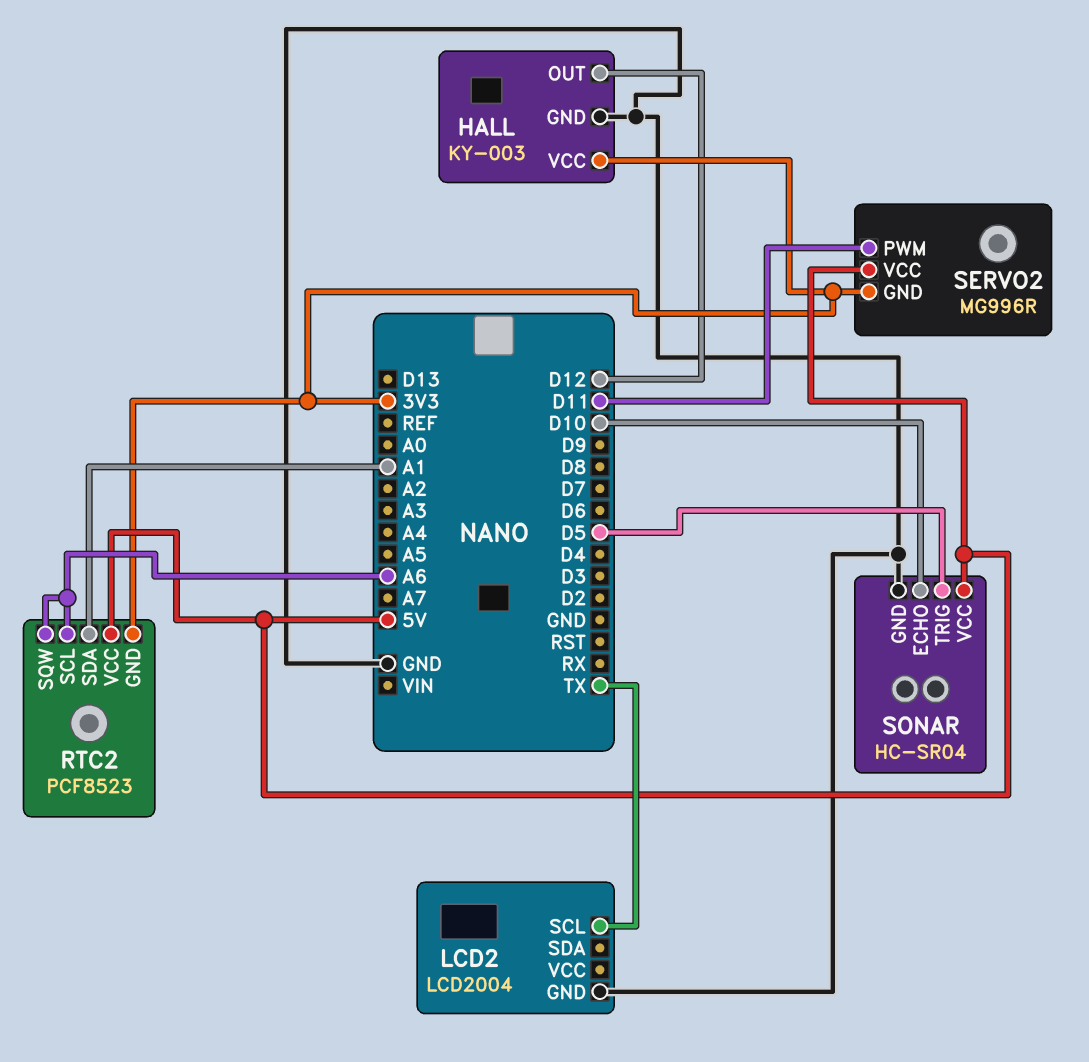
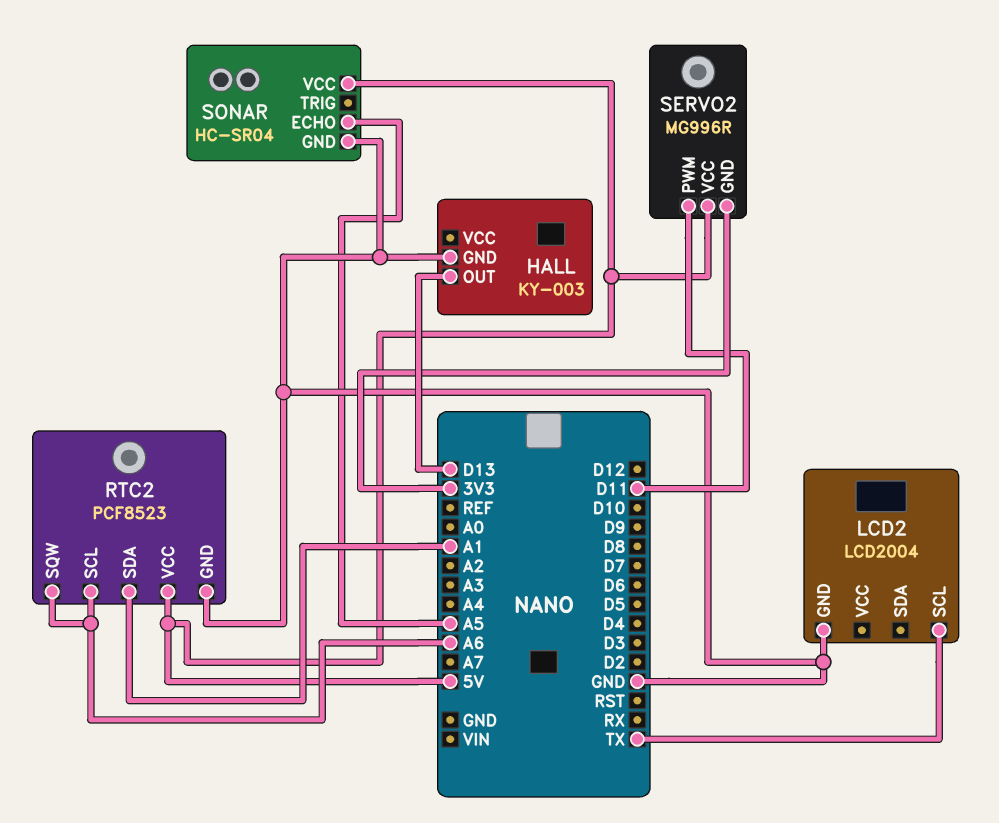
HALL pin OUT: D12 -> D13
HALL pin VCC: 3V3 -> none
RTC2 pin GND: 3V3 -> GND
SONAR pin ECHO: D10 -> A5
SONAR pin TRIG: D5 -> none

